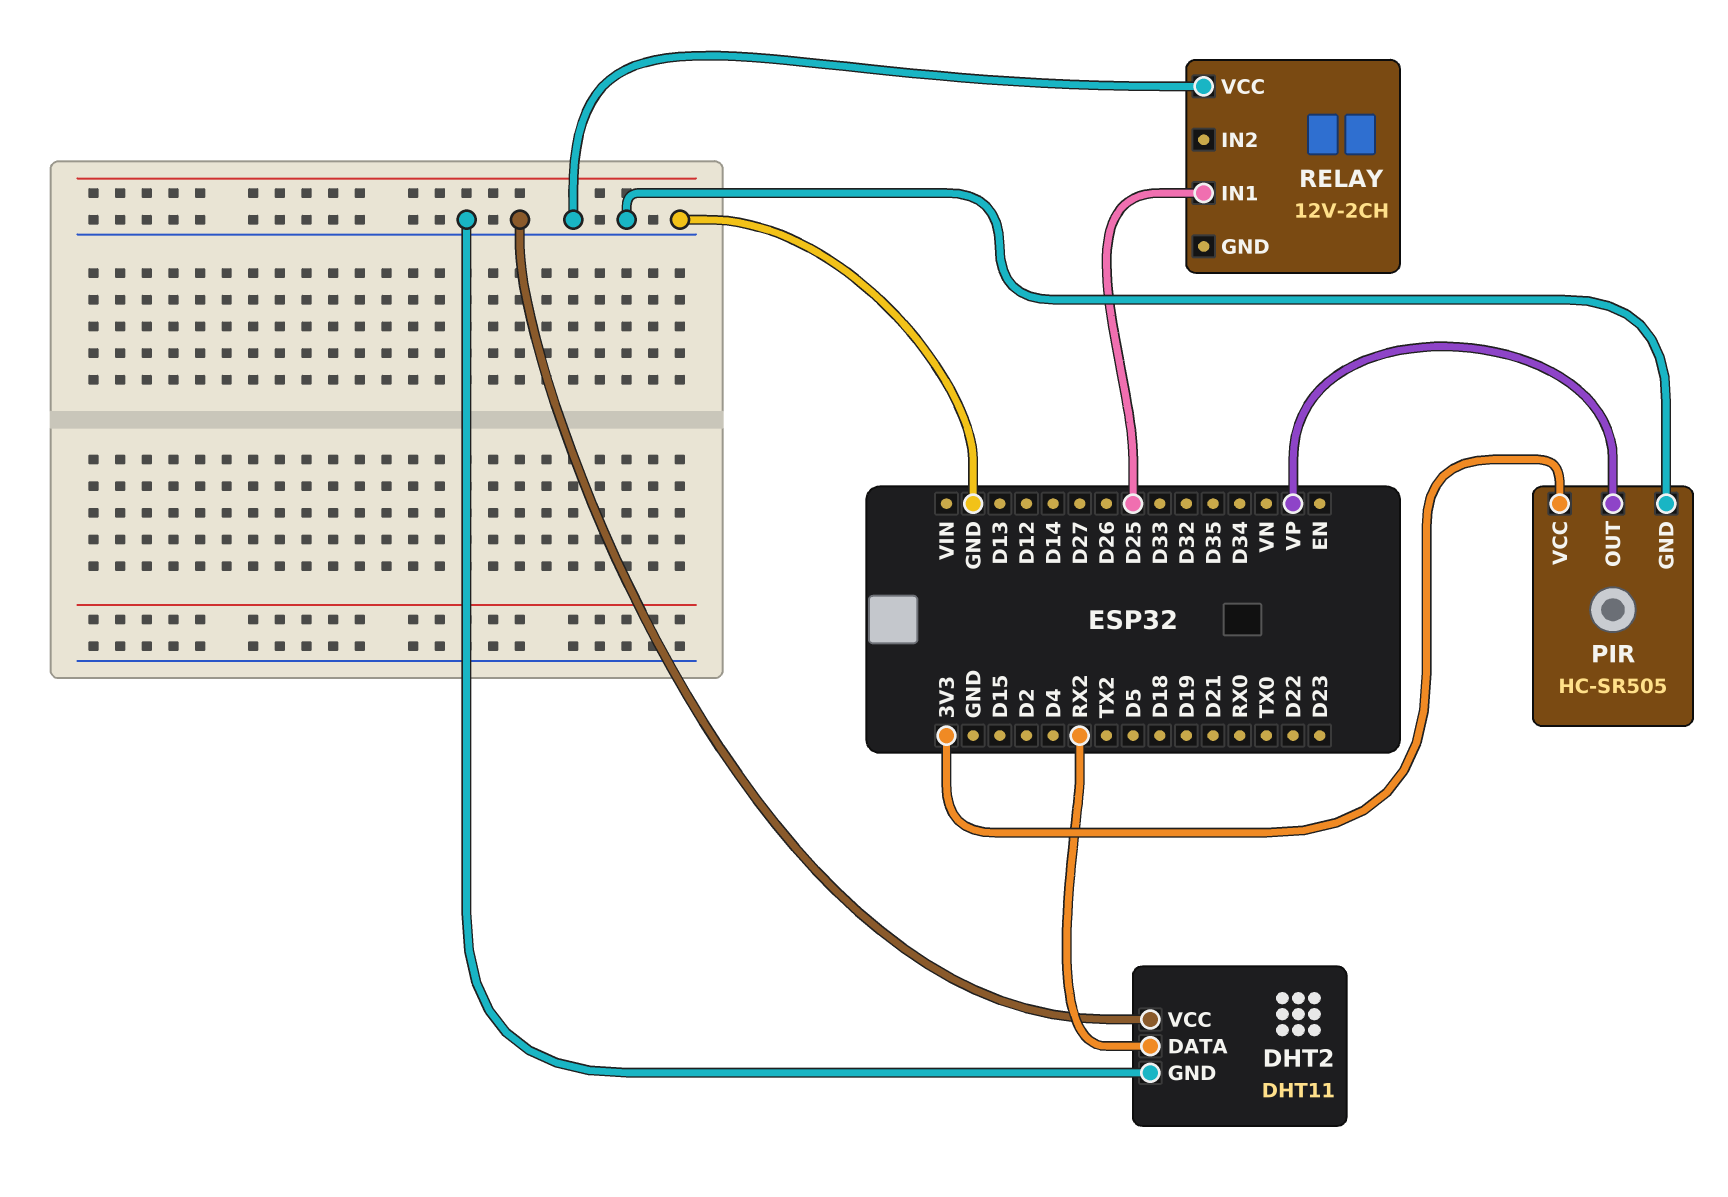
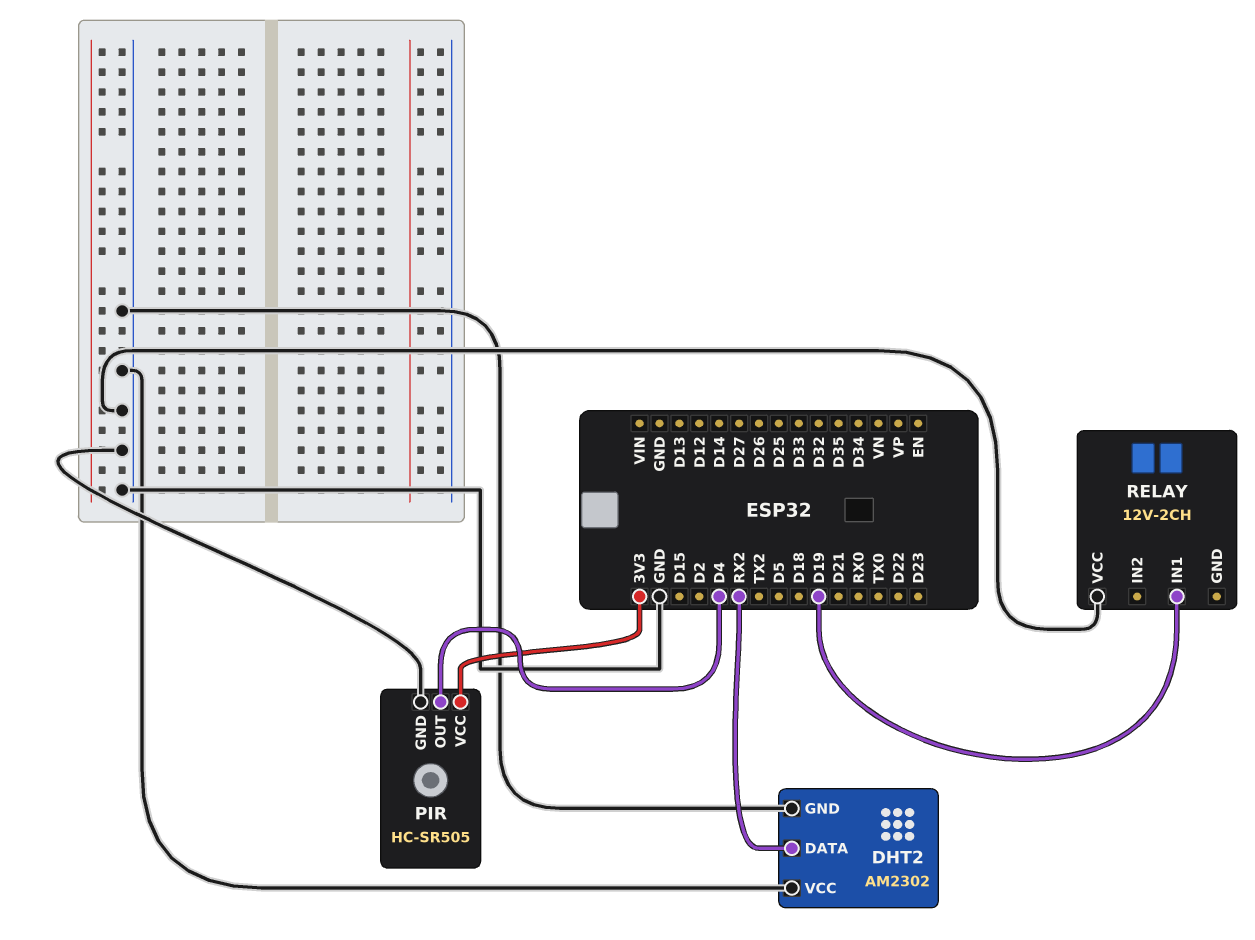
DHT2: DHT11 -> AM2302
PIR pin OUT: VP -> D4
RELAY pin IN1: D25 -> D19

